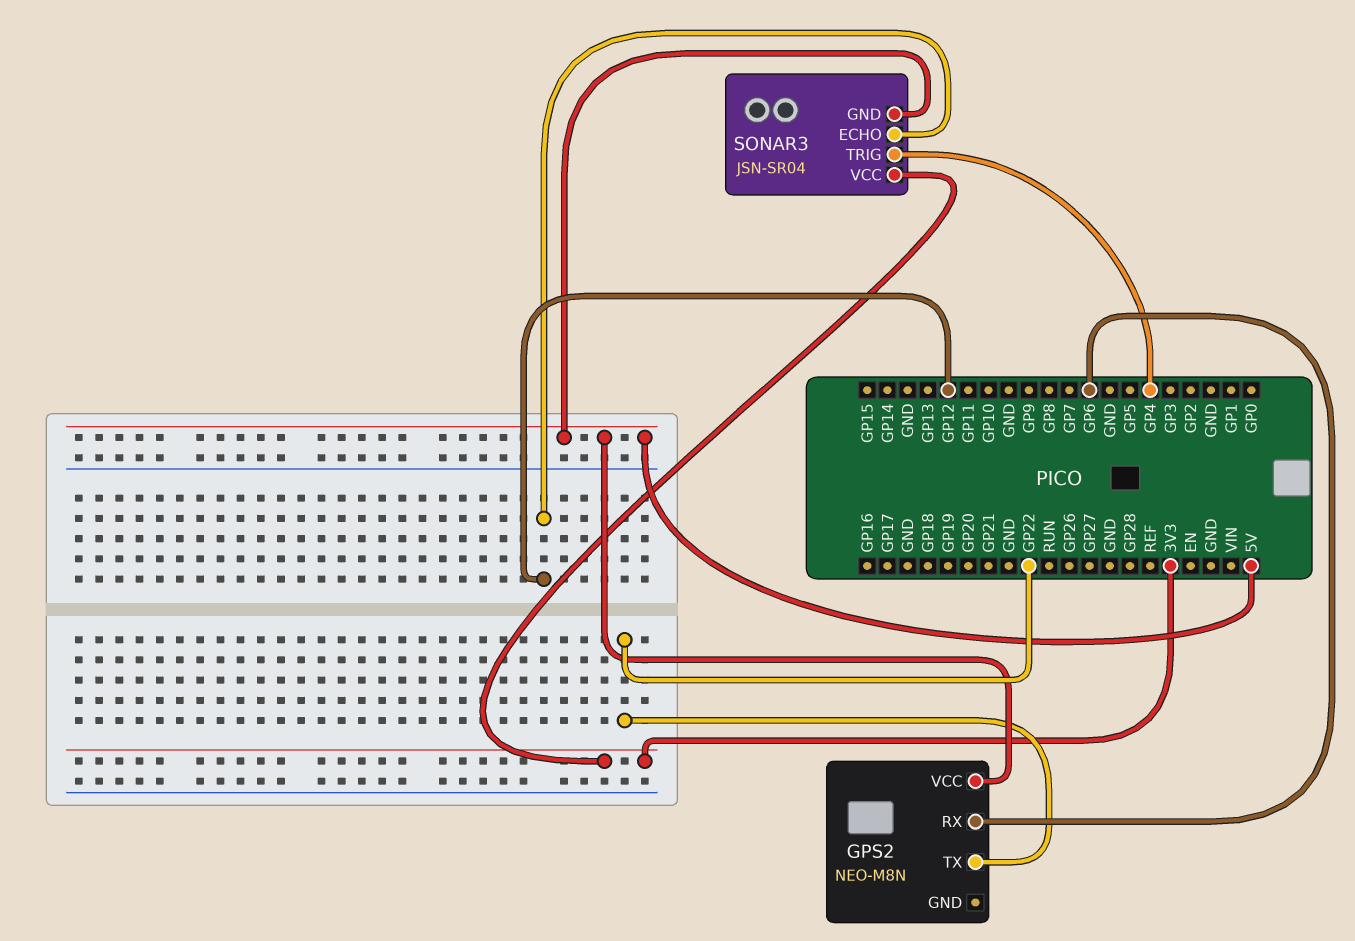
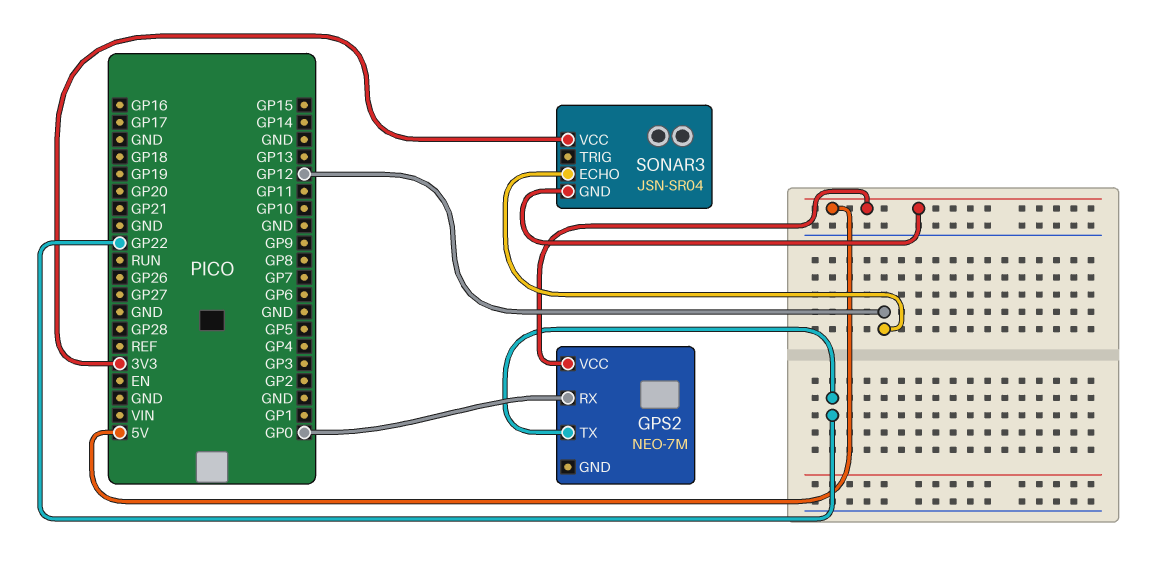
GPS2: NEO-M8N -> NEO-7M
GPS2 pin RX: GP6 -> GP0
SONAR3 pin TRIG: GP4 -> none

